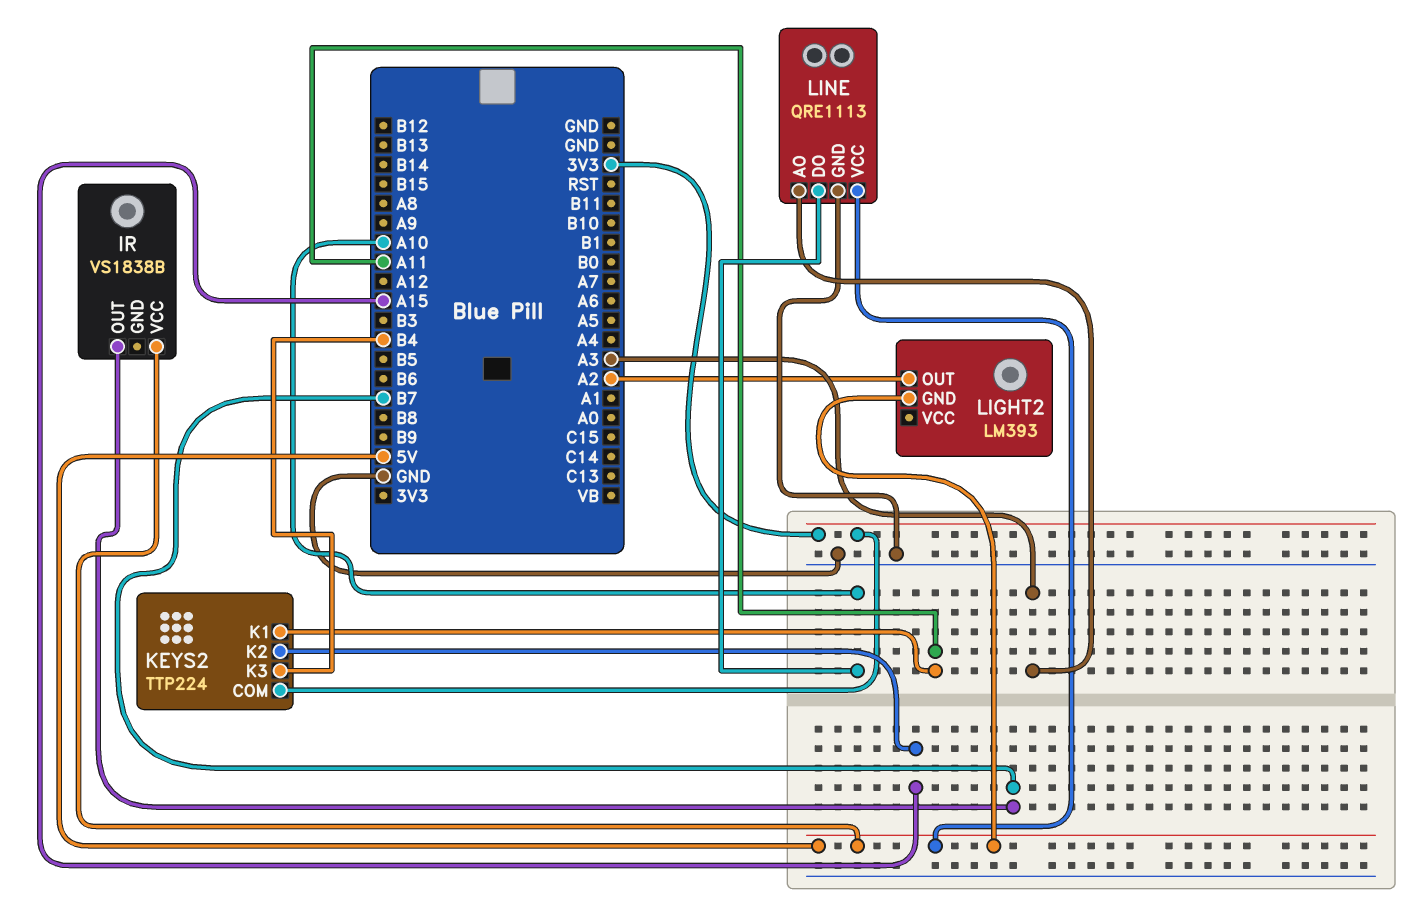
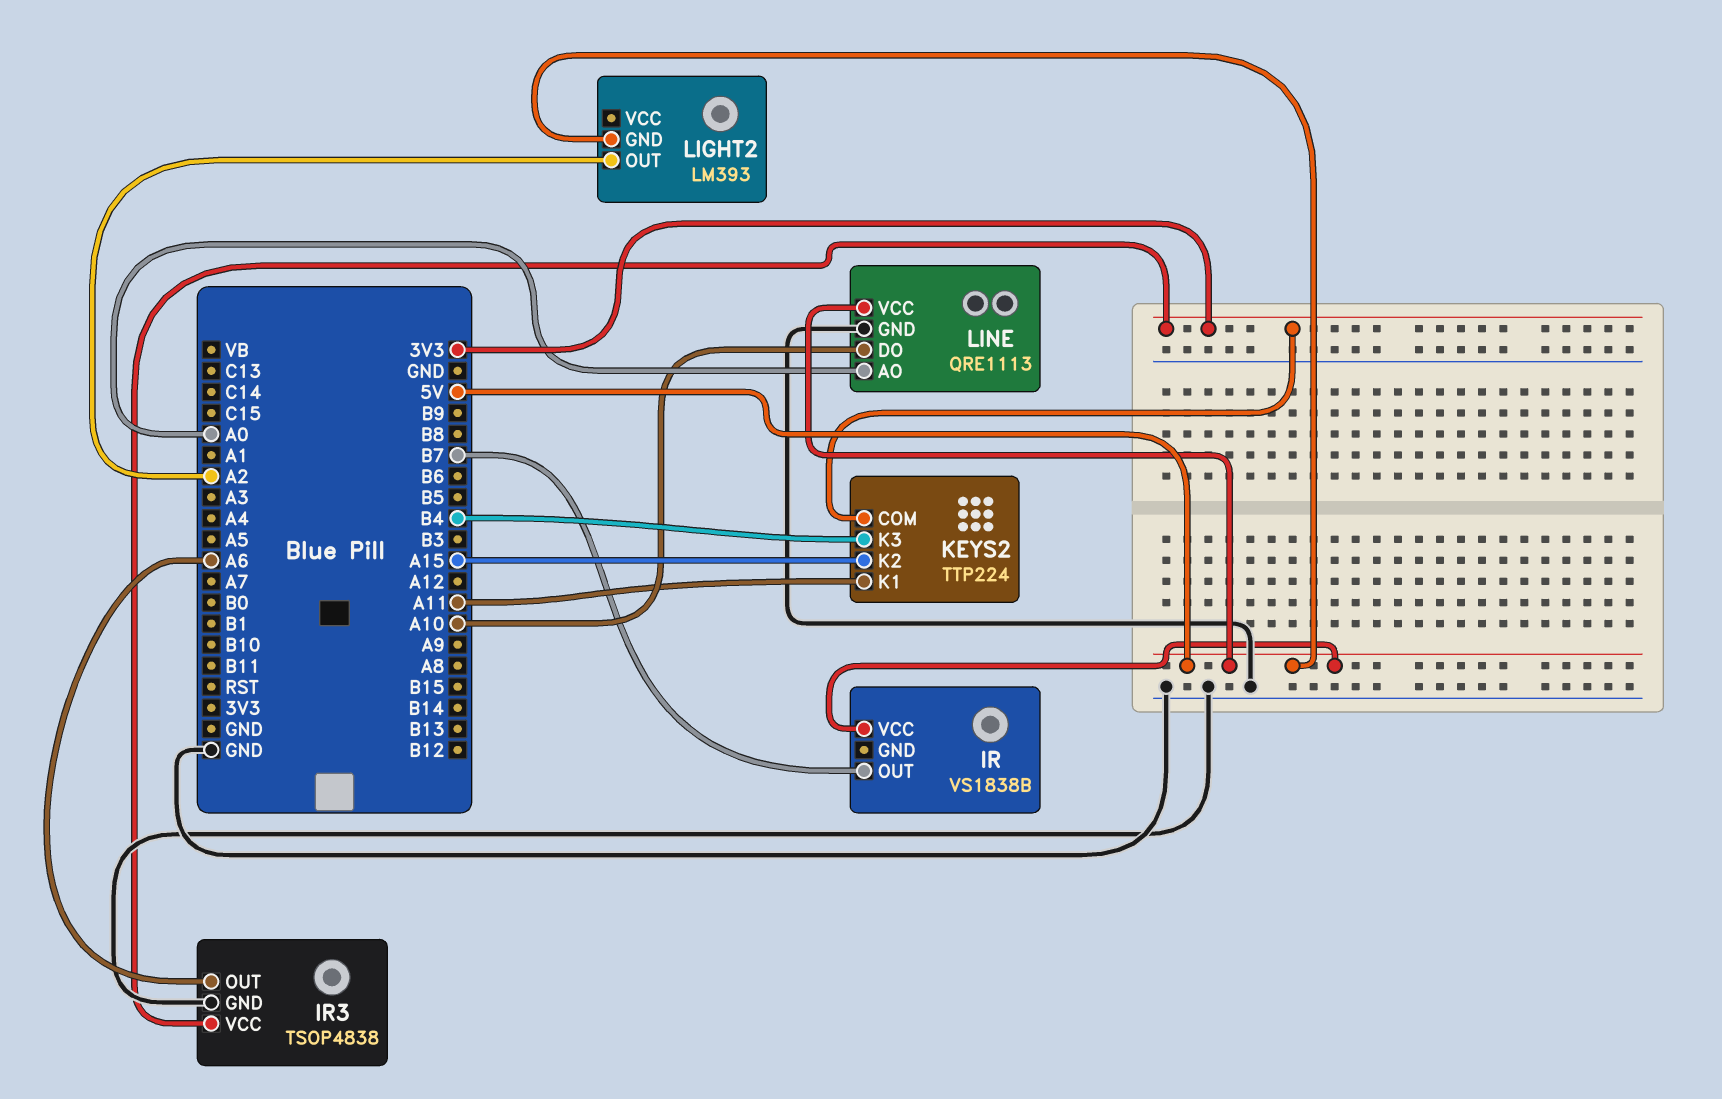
IR3: none -> TSOP4838
IR3 pin GND: none -> GND
IR3 pin OUT: none -> A6
IR3 pin VCC: none -> 3V3
LINE pin AO: A3 -> A0

